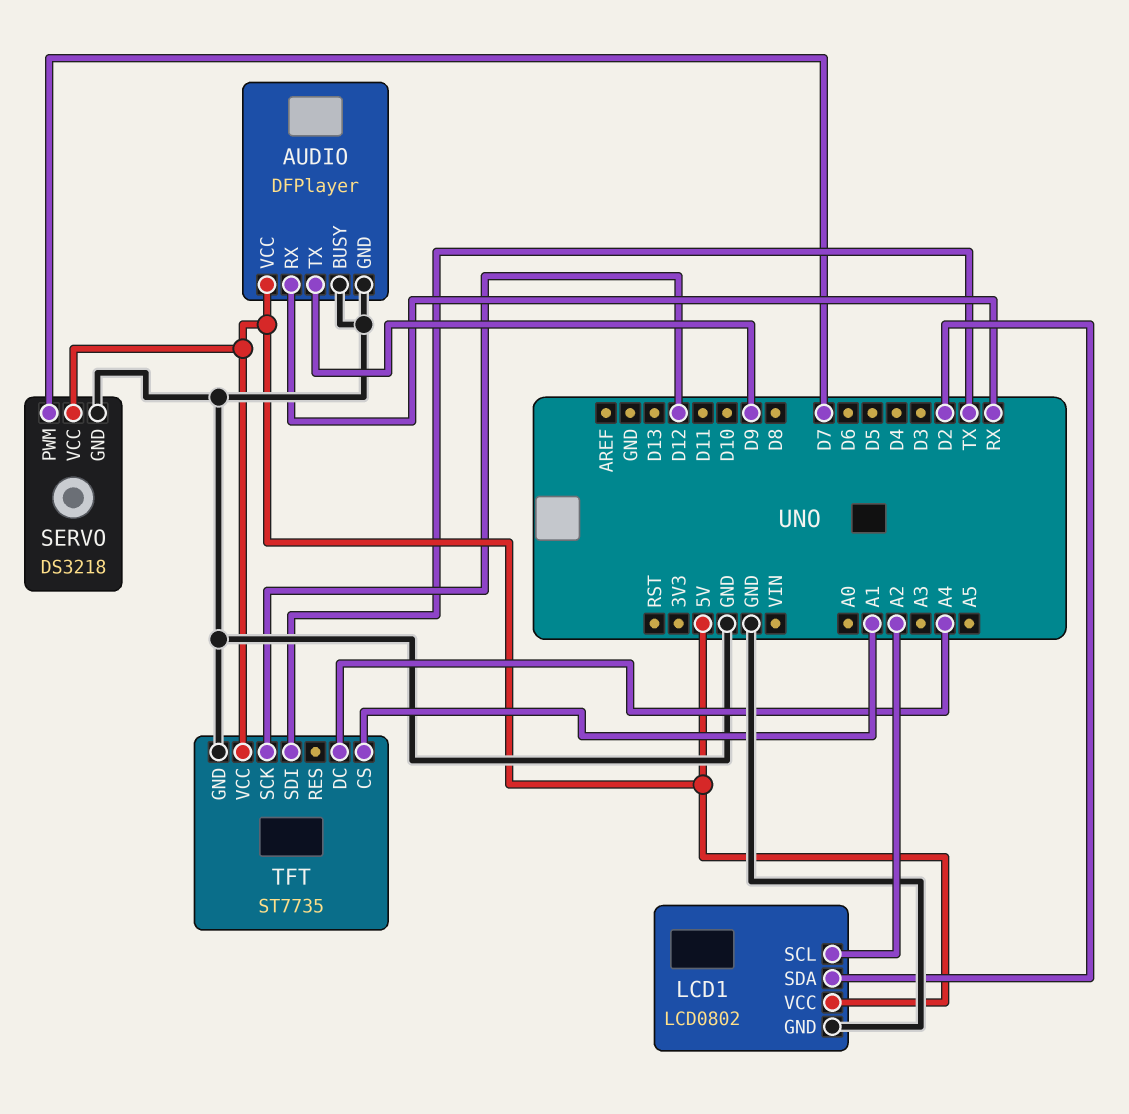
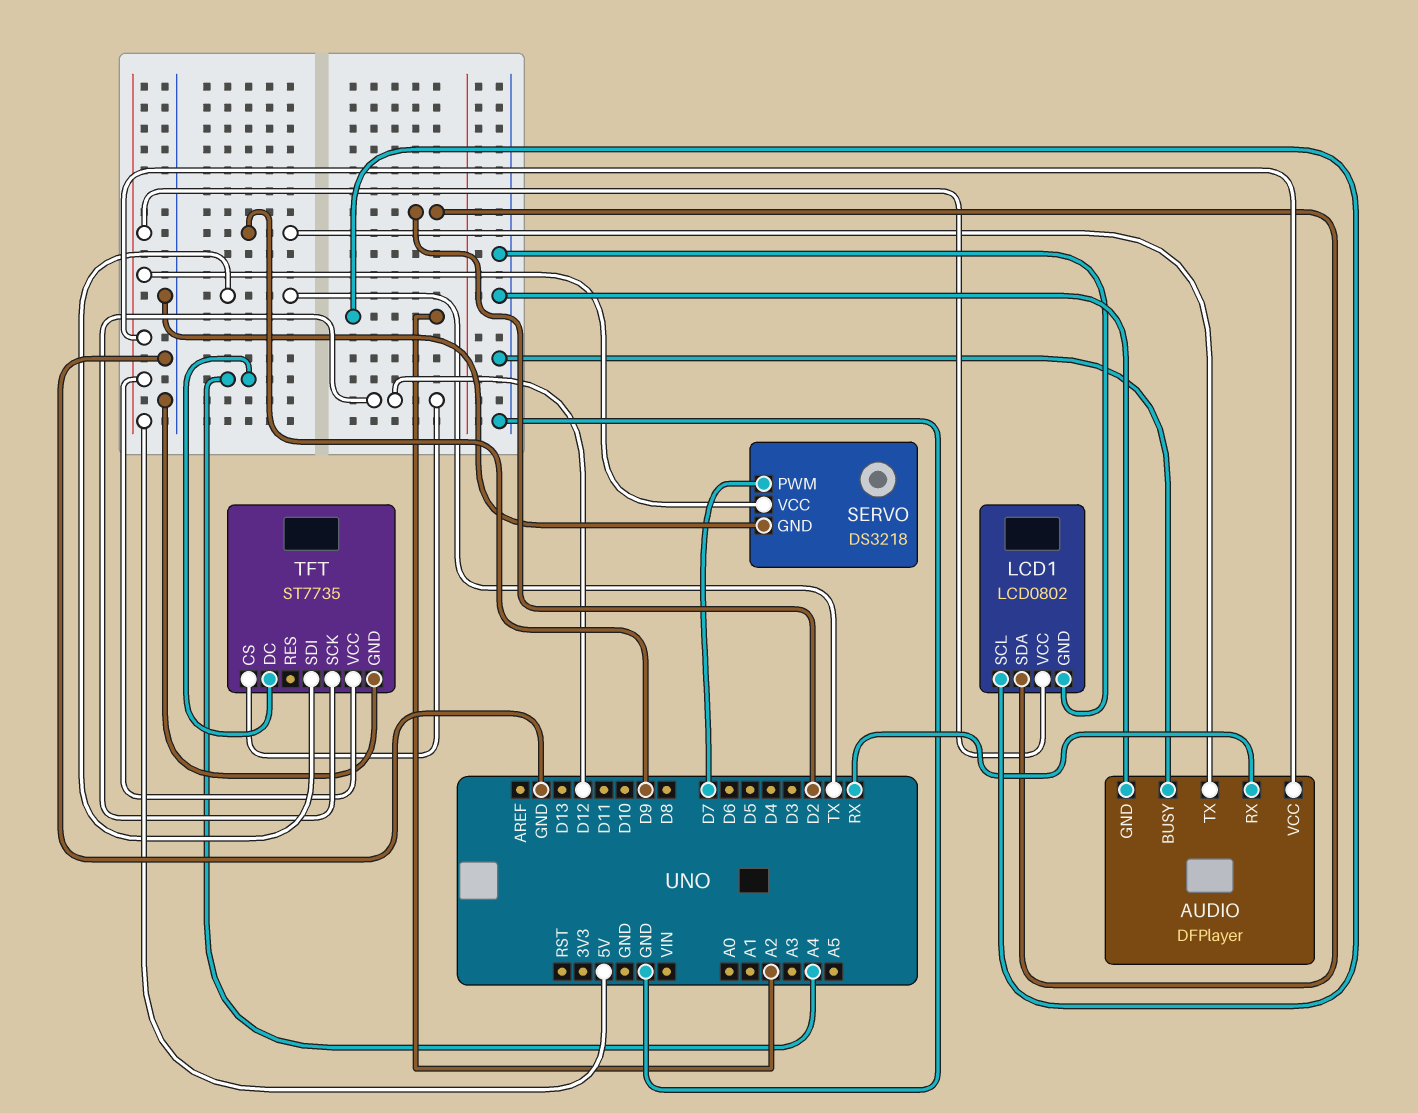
TFT pin CS: A1 -> D12

